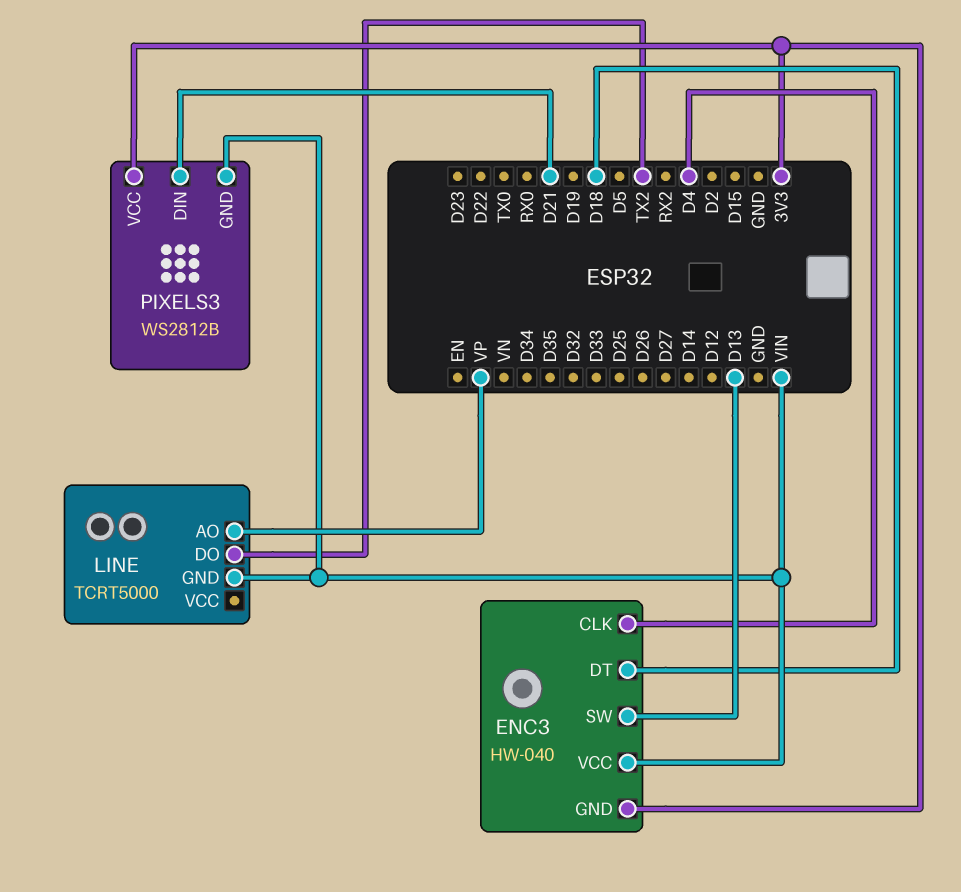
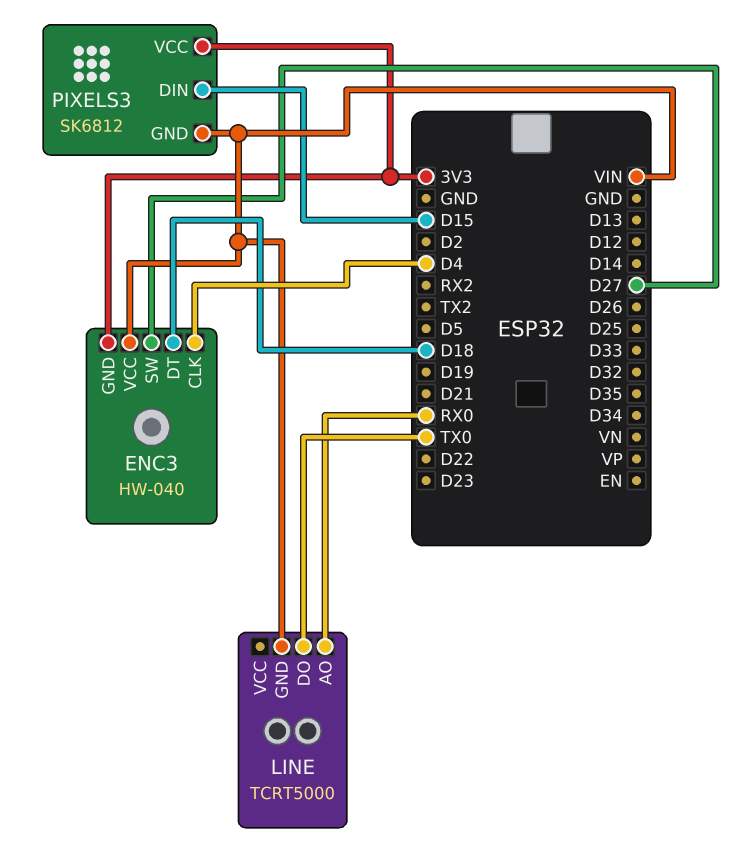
ENC3 pin SW: D13 -> D27
LINE pin AO: VP -> RX0
LINE pin DO: TX2 -> TX0
PIXELS3: WS2812B -> SK6812
PIXELS3 pin DIN: D21 -> D15

